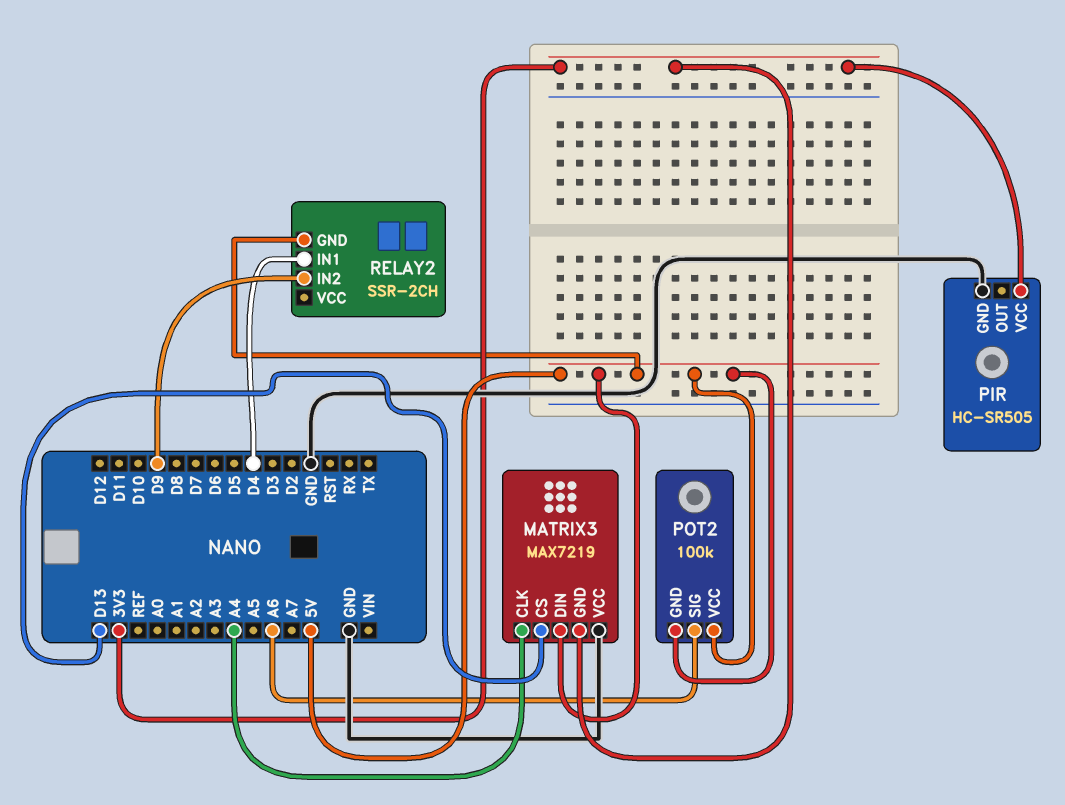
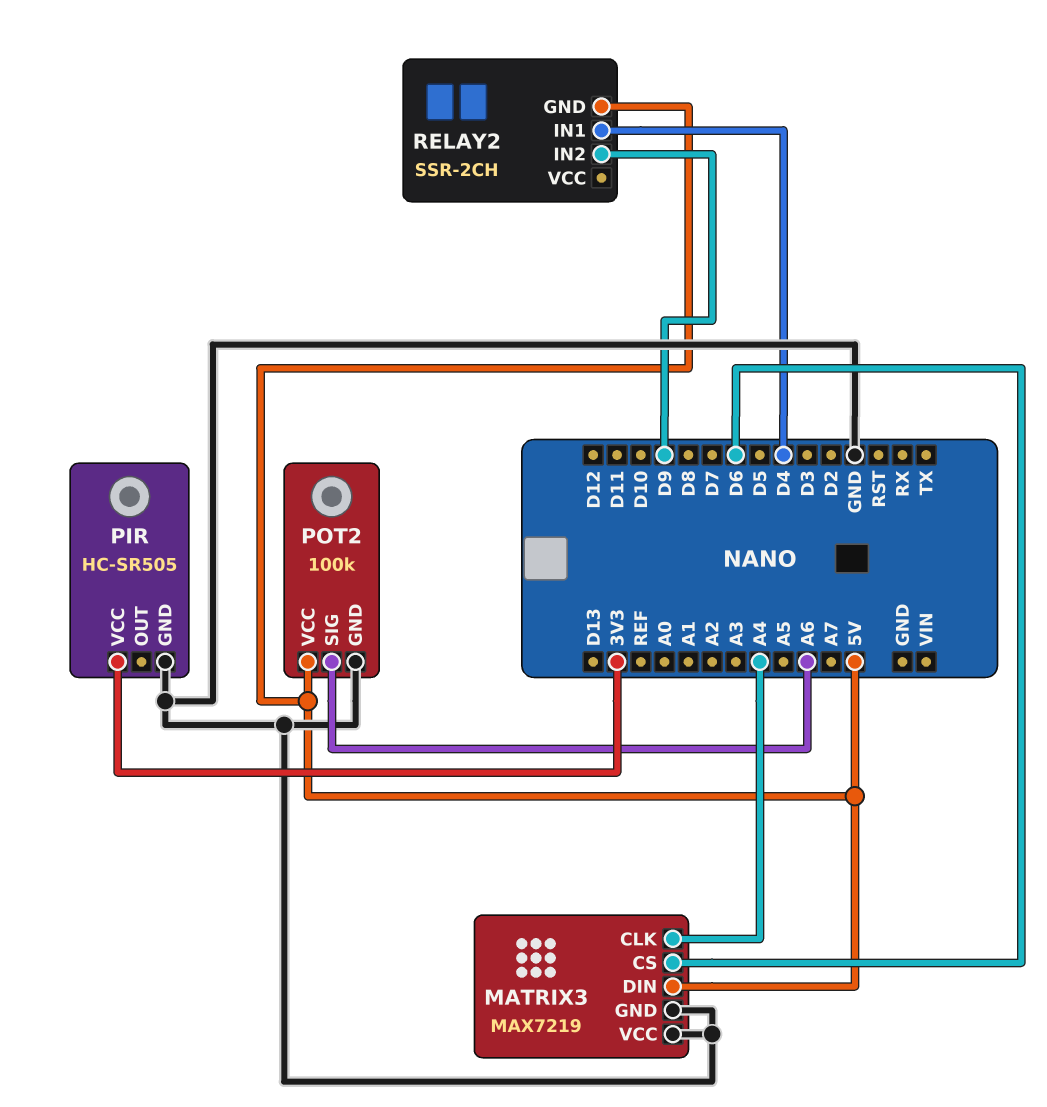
MATRIX3 pin CS: D13 -> D6
MATRIX3 pin GND: 3V3 -> GND
POT2 pin GND: 5V -> GND

